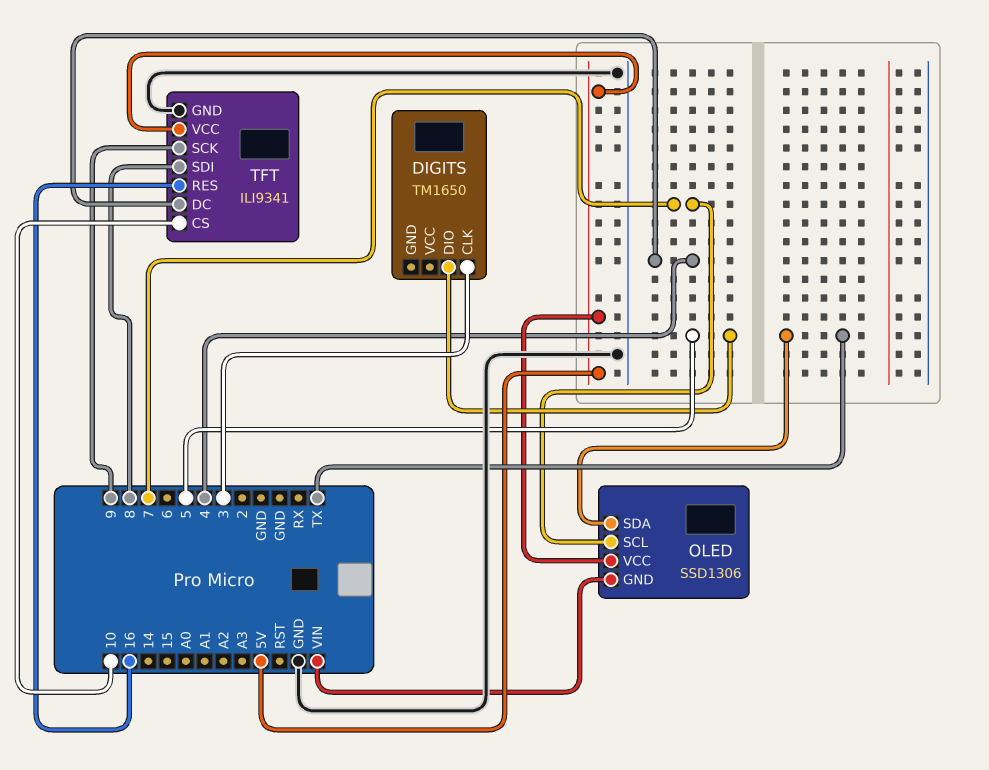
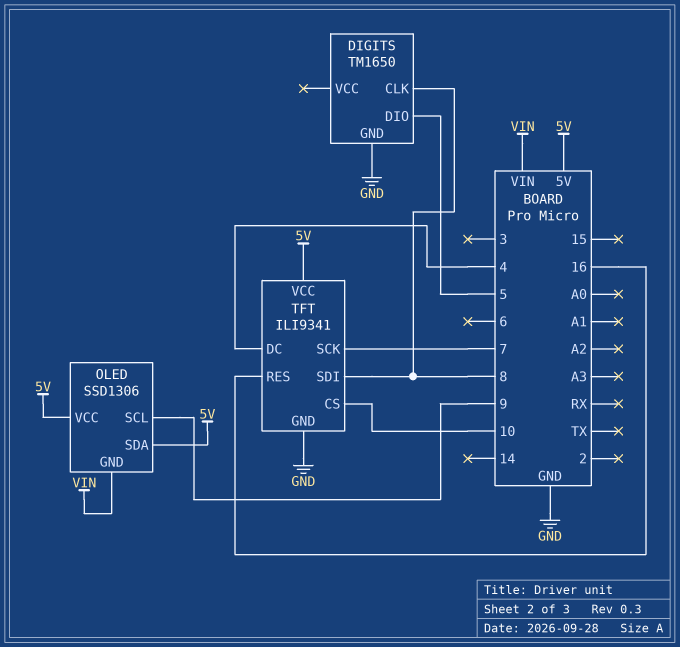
DIGITS pin CLK: 3 -> 8
DIGITS pin GND: none -> GND
OLED pin SCL: 7 -> 9
OLED pin SDA: TX -> 5V
TFT pin SCK: 9 -> 7

